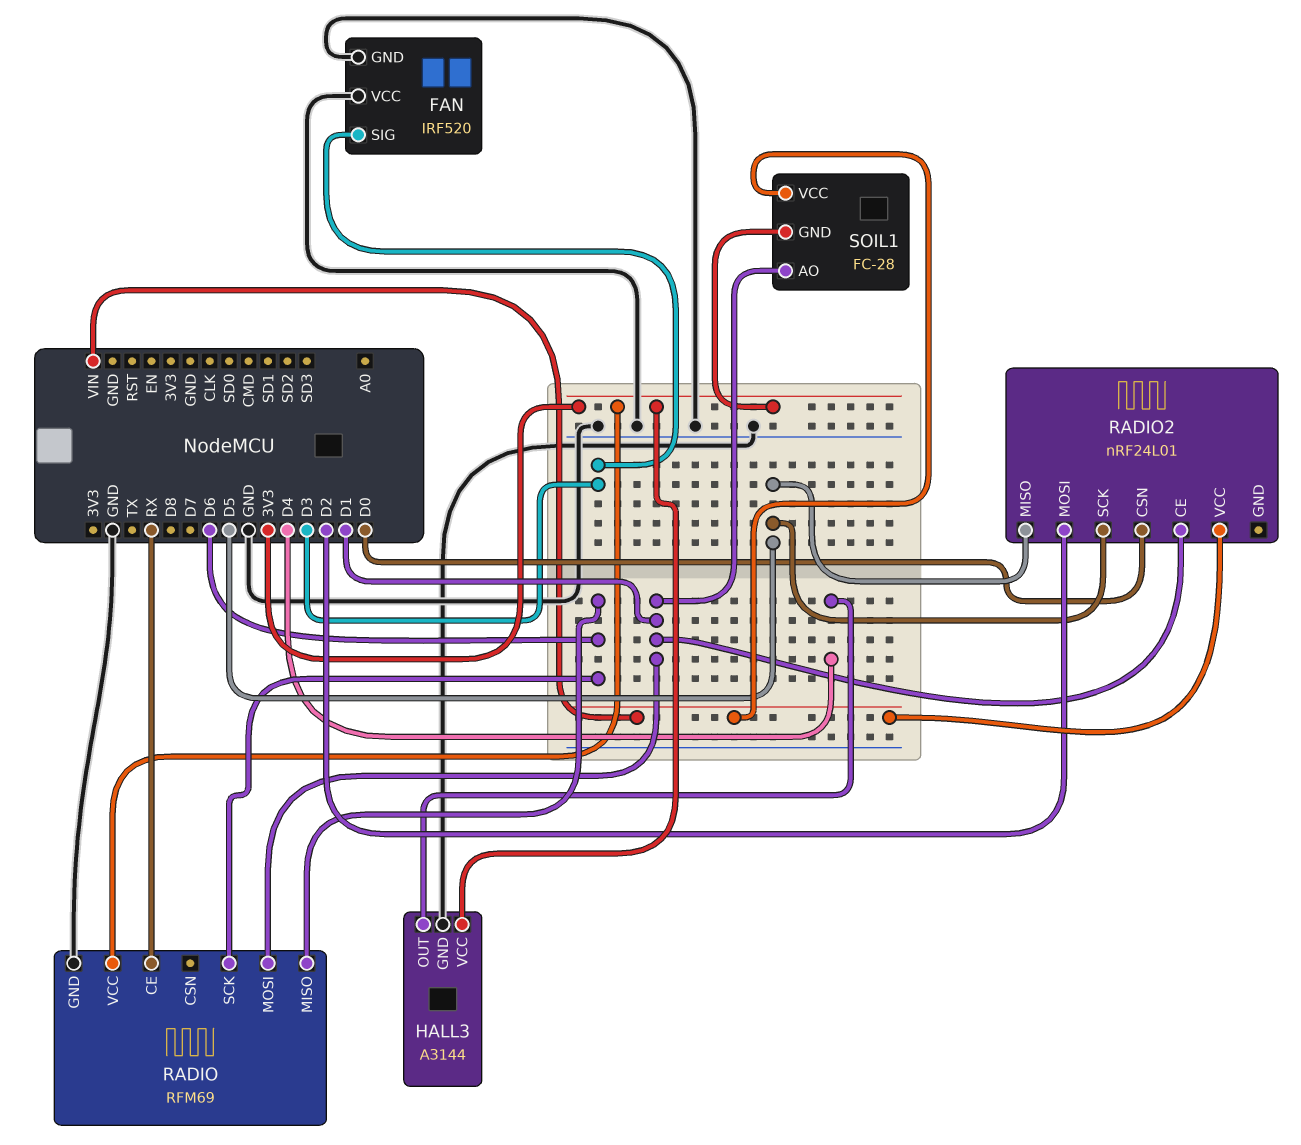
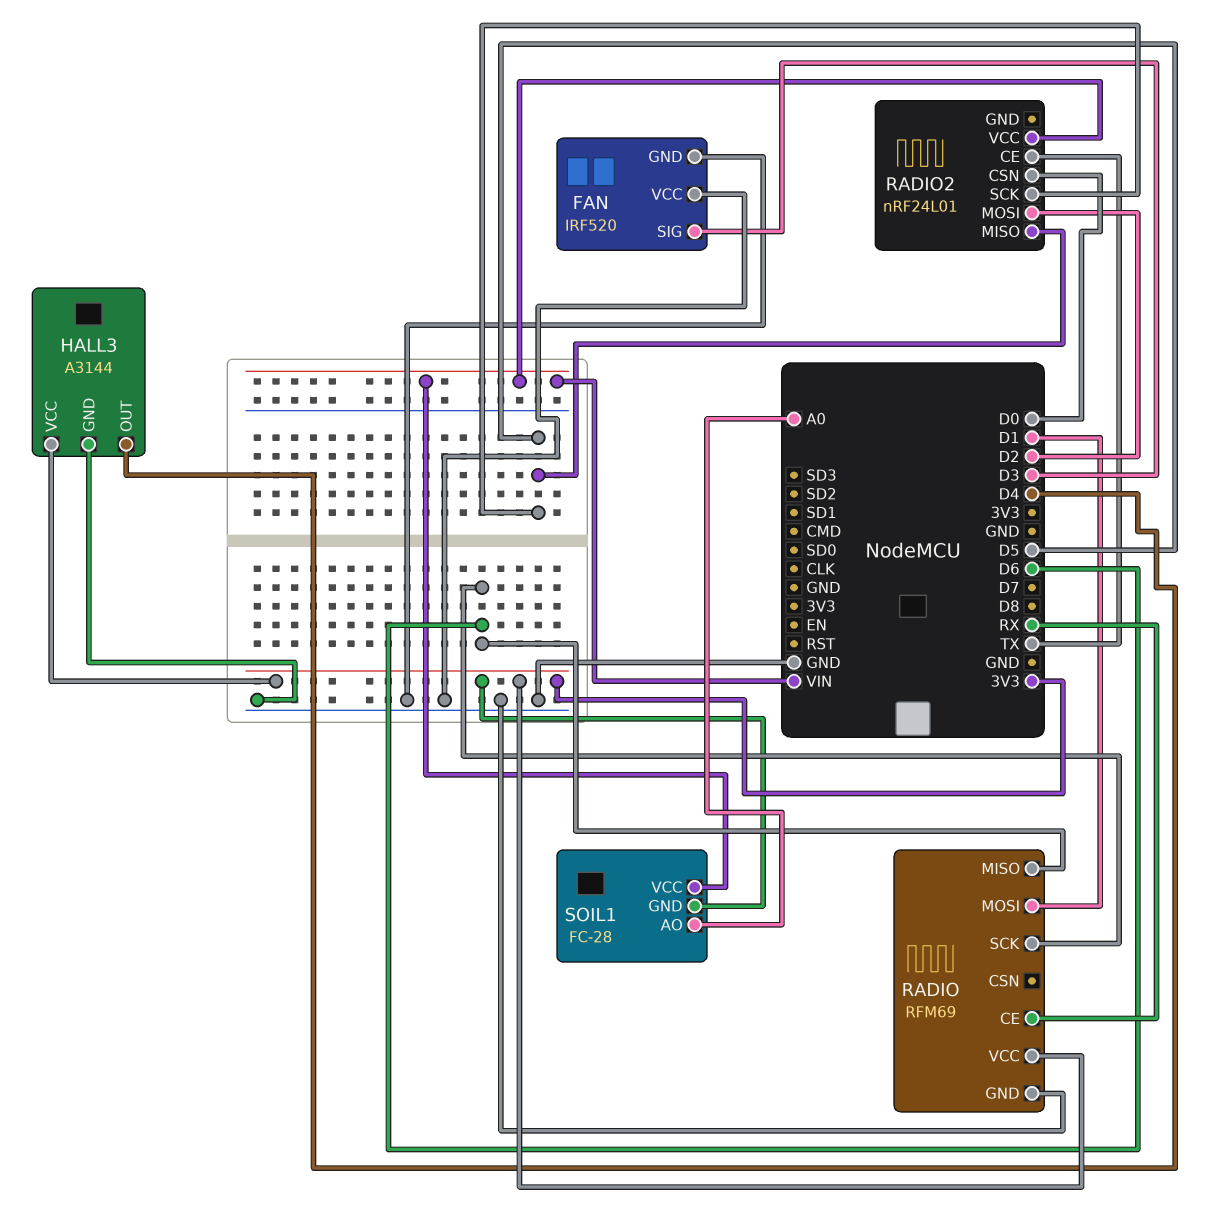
RADIO2 pin CE: D1 -> TX
SOIL1 pin AO: D1 -> A0

